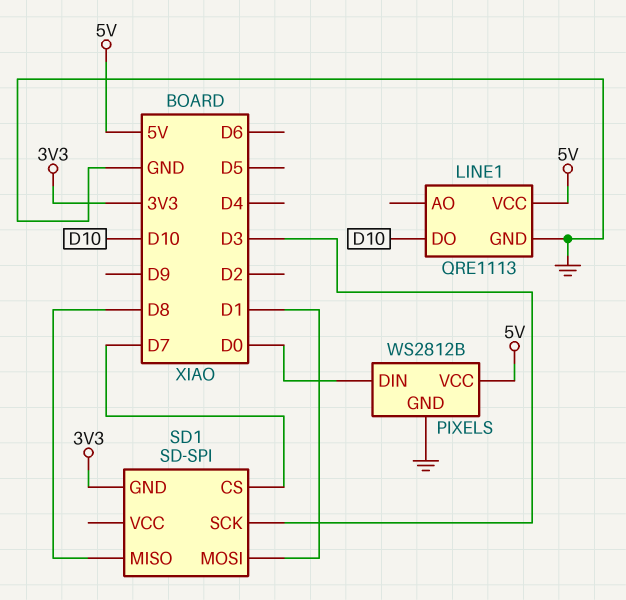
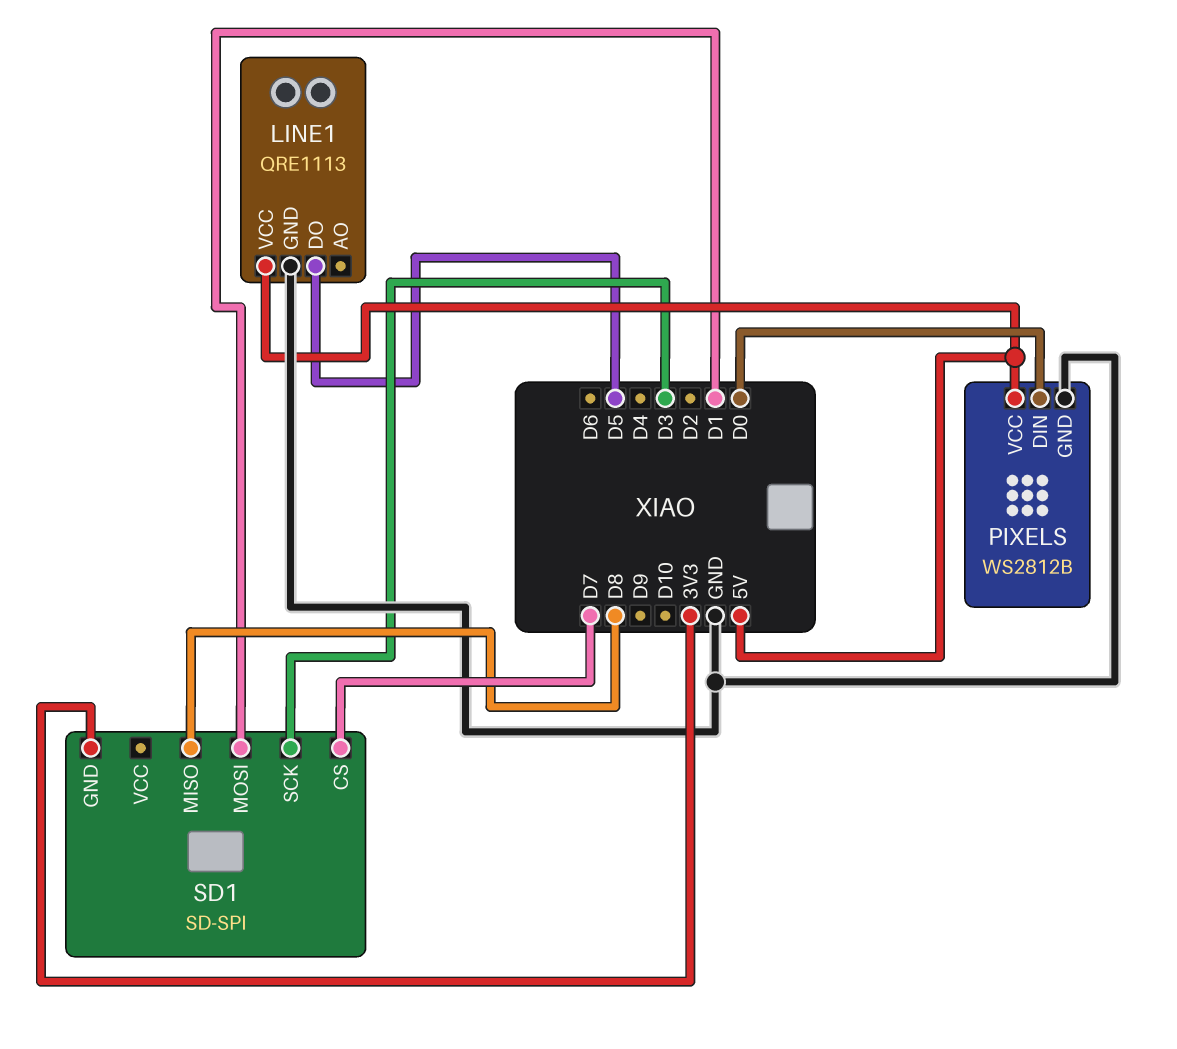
LINE1 pin DO: D10 -> D5

